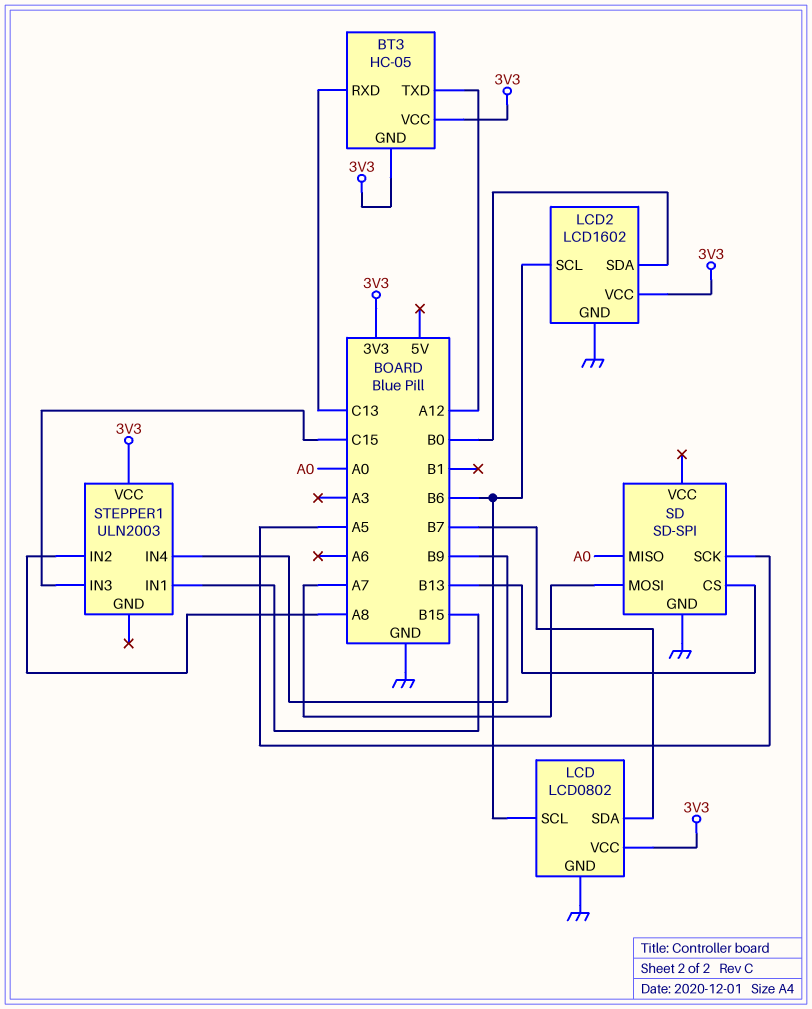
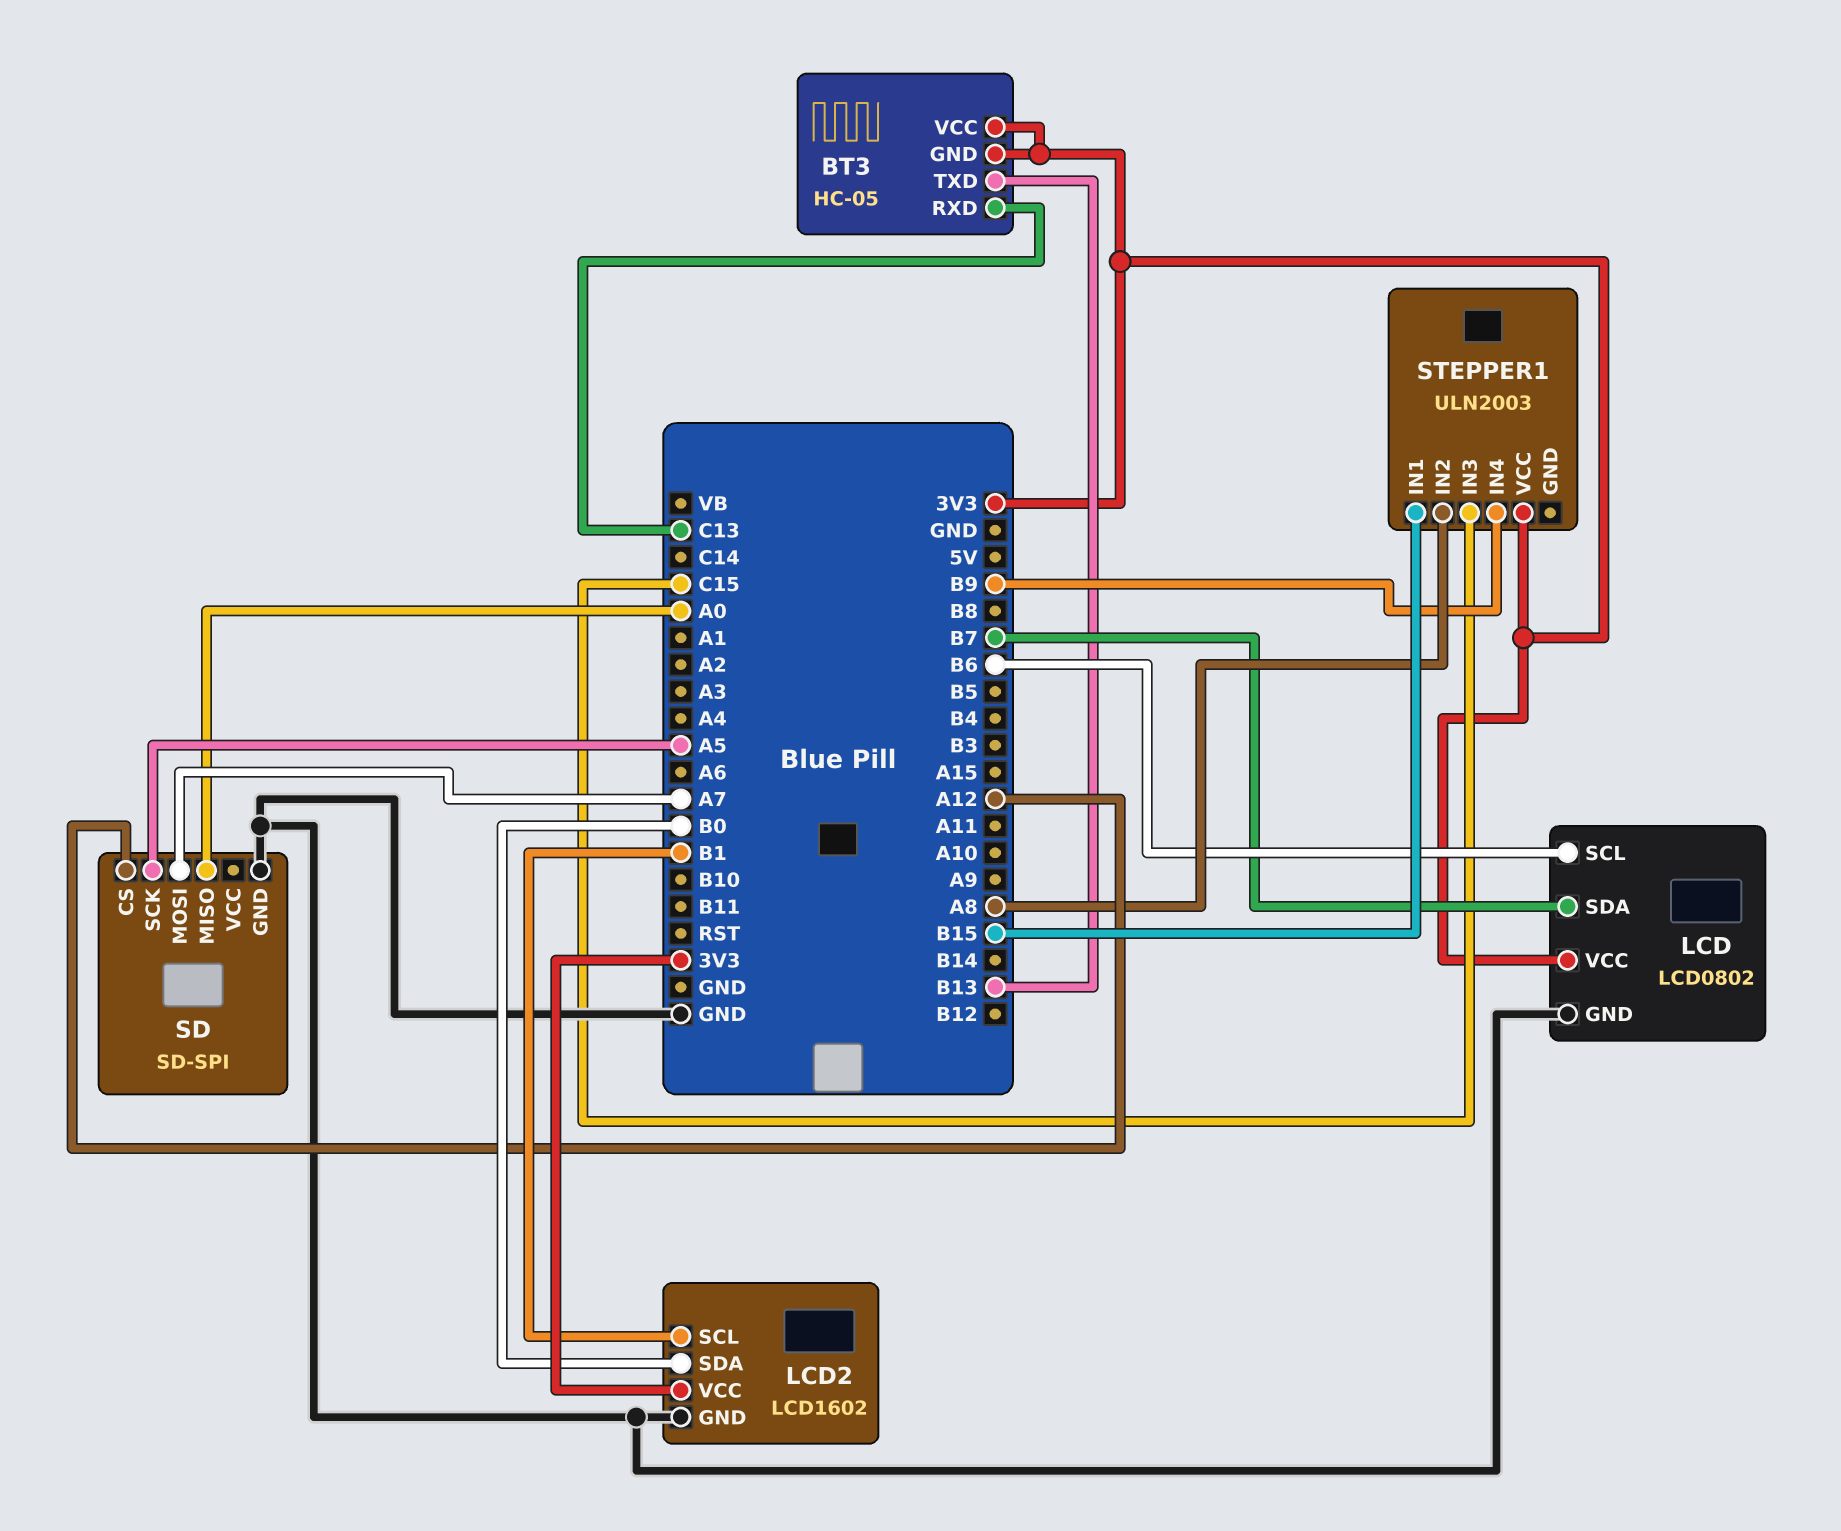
BT3 pin TXD: A12 -> B13
LCD2 pin SCL: B6 -> B1
SD pin CS: B13 -> A12

